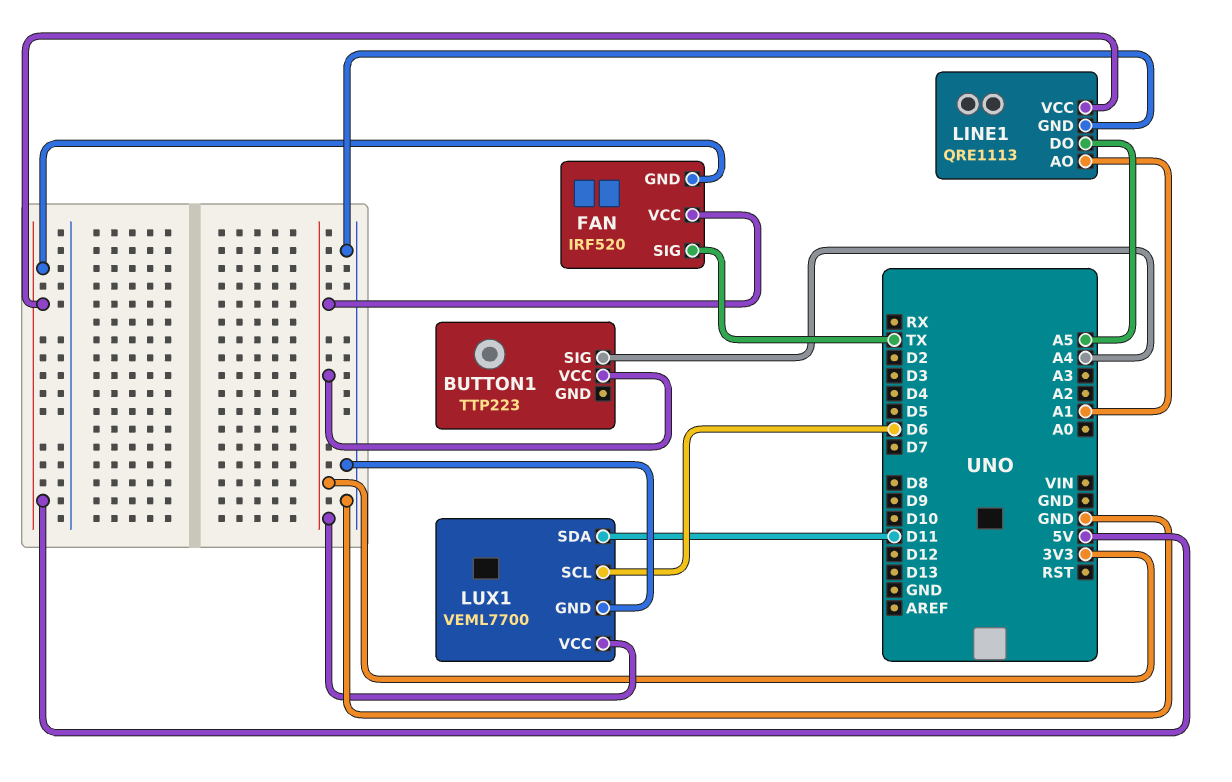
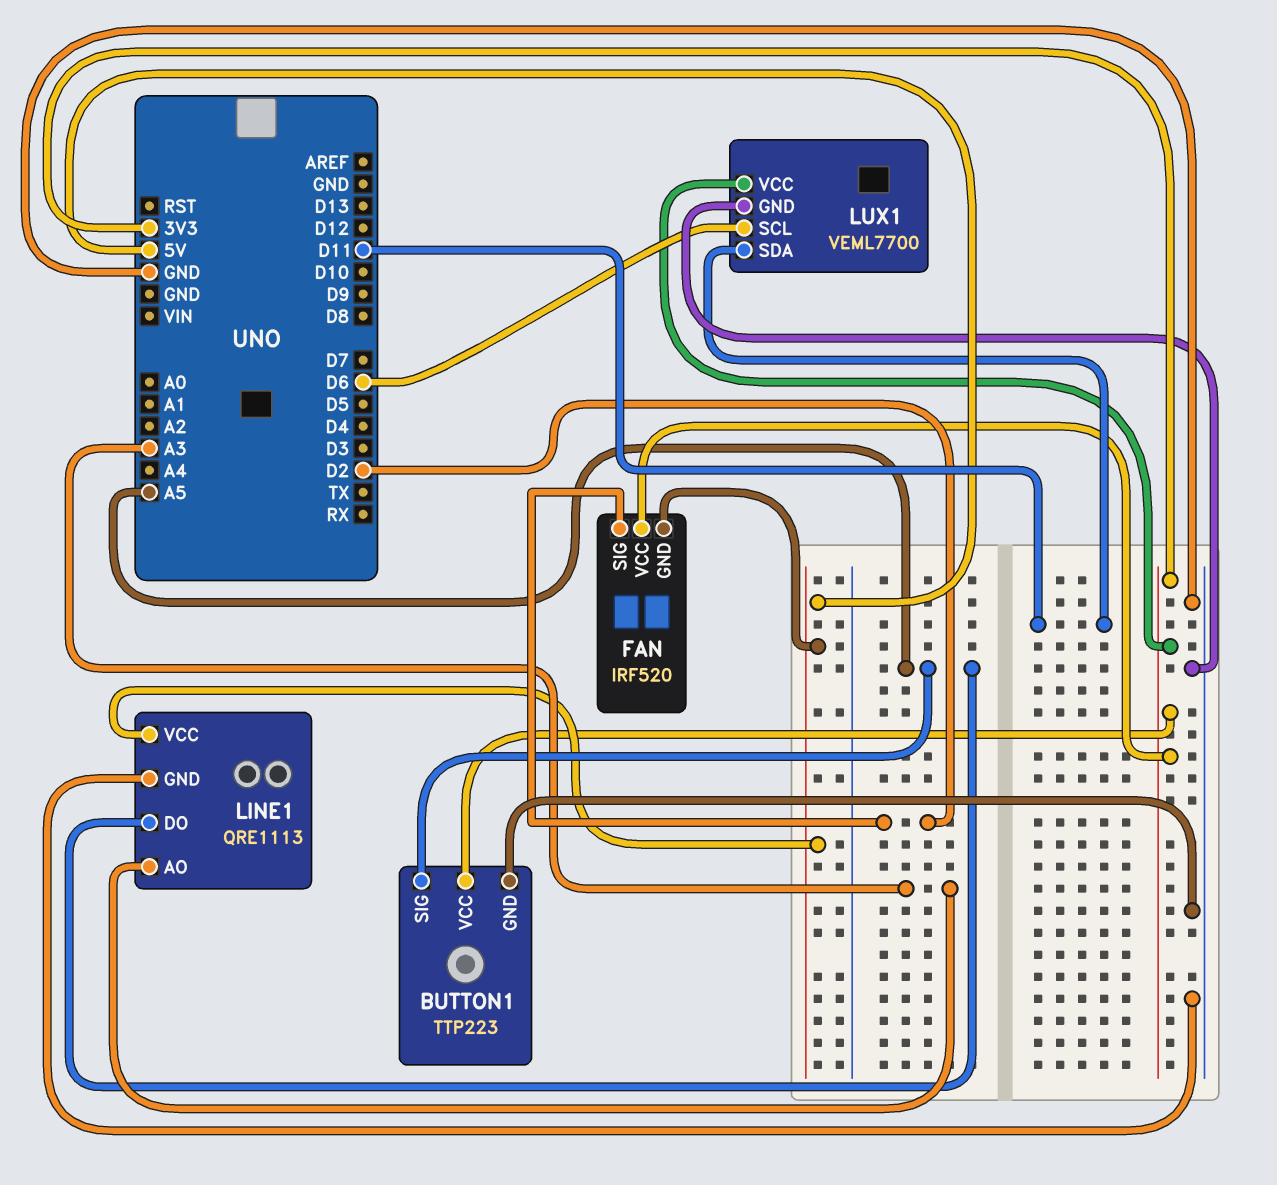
BUTTON1 pin GND: none -> GND
BUTTON1 pin SIG: A4 -> A5
FAN pin SIG: TX -> D2
LINE1 pin AO: A1 -> A3

